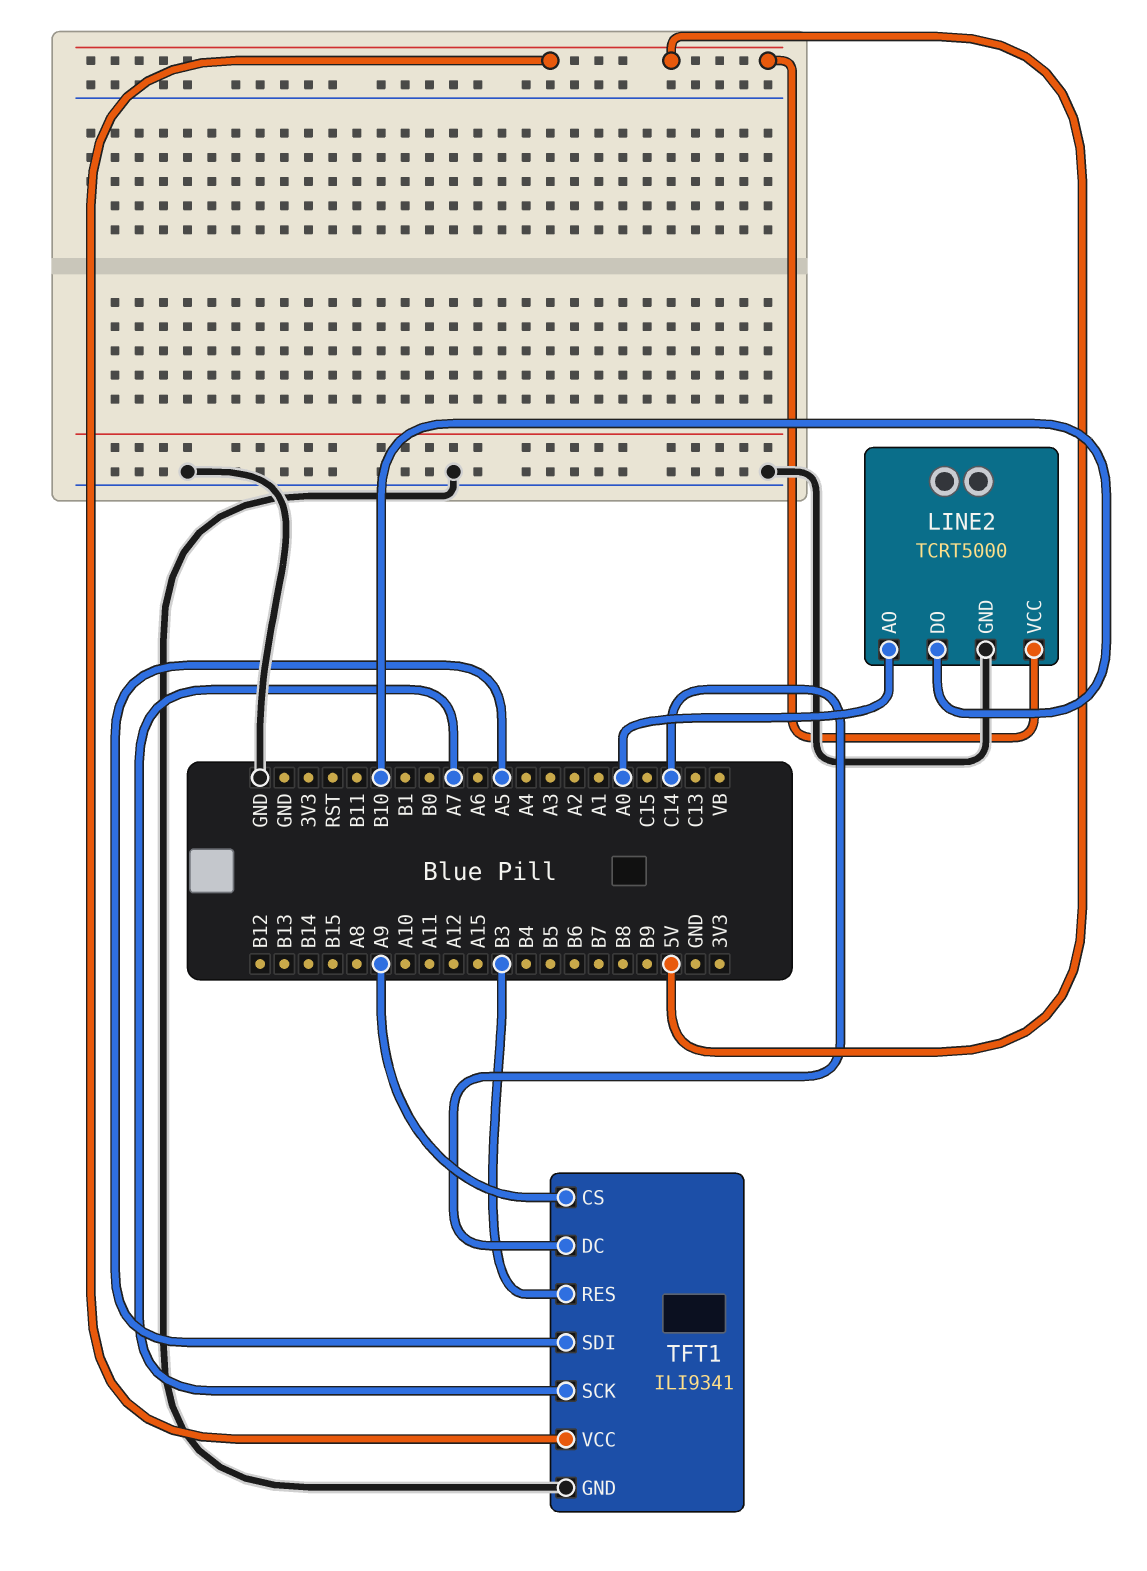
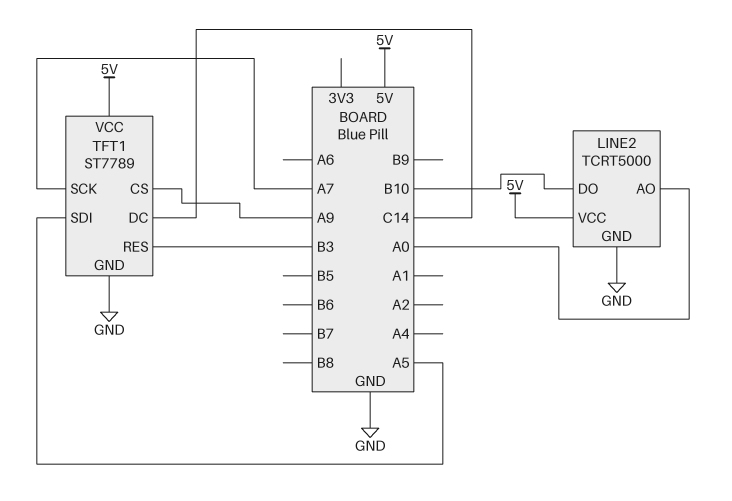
TFT1: ILI9341 -> ST7789

